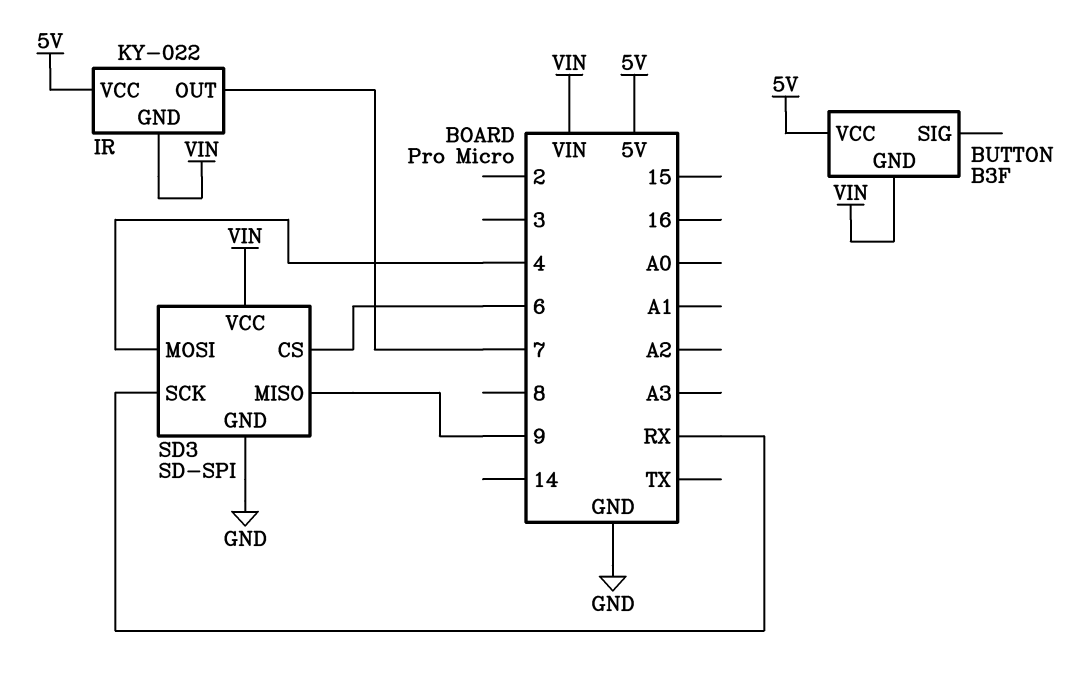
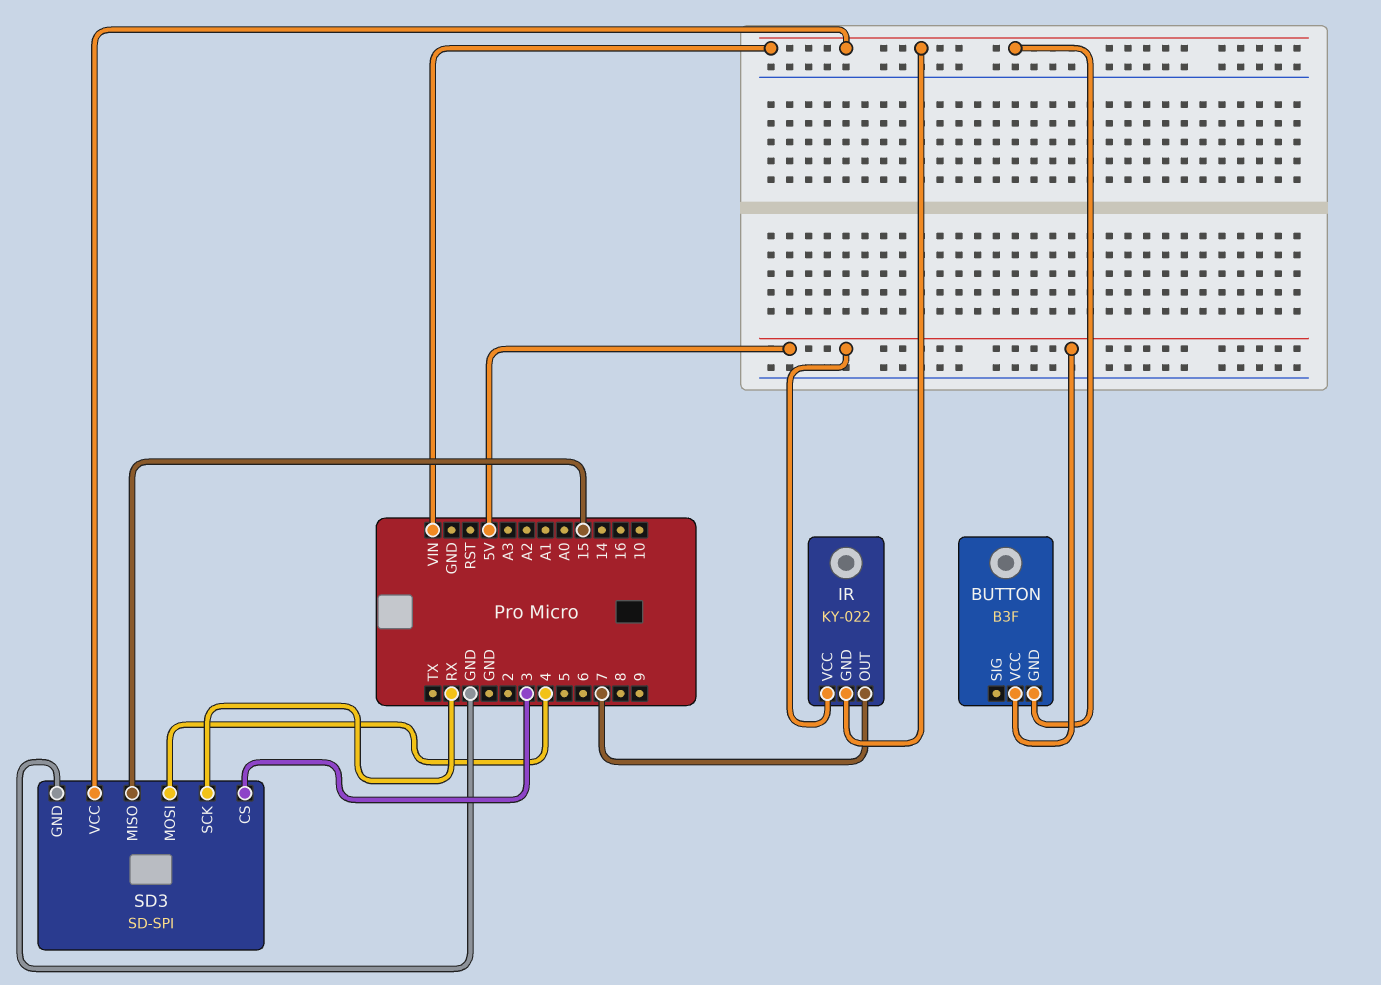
SD3 pin CS: 6 -> 3
SD3 pin MISO: 9 -> 15

